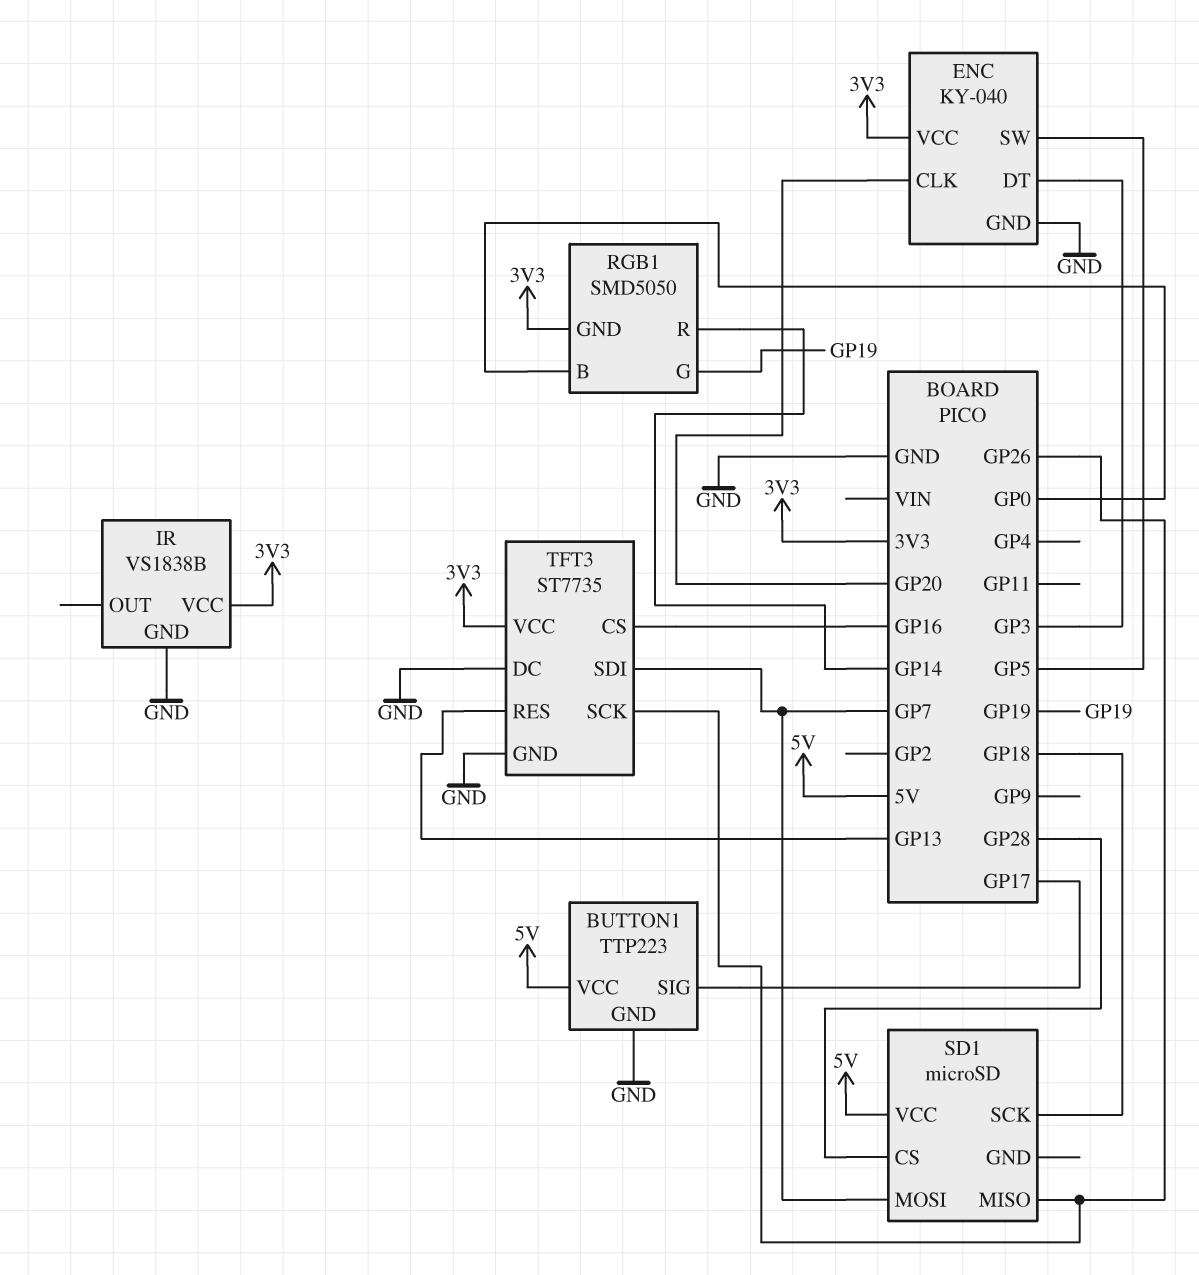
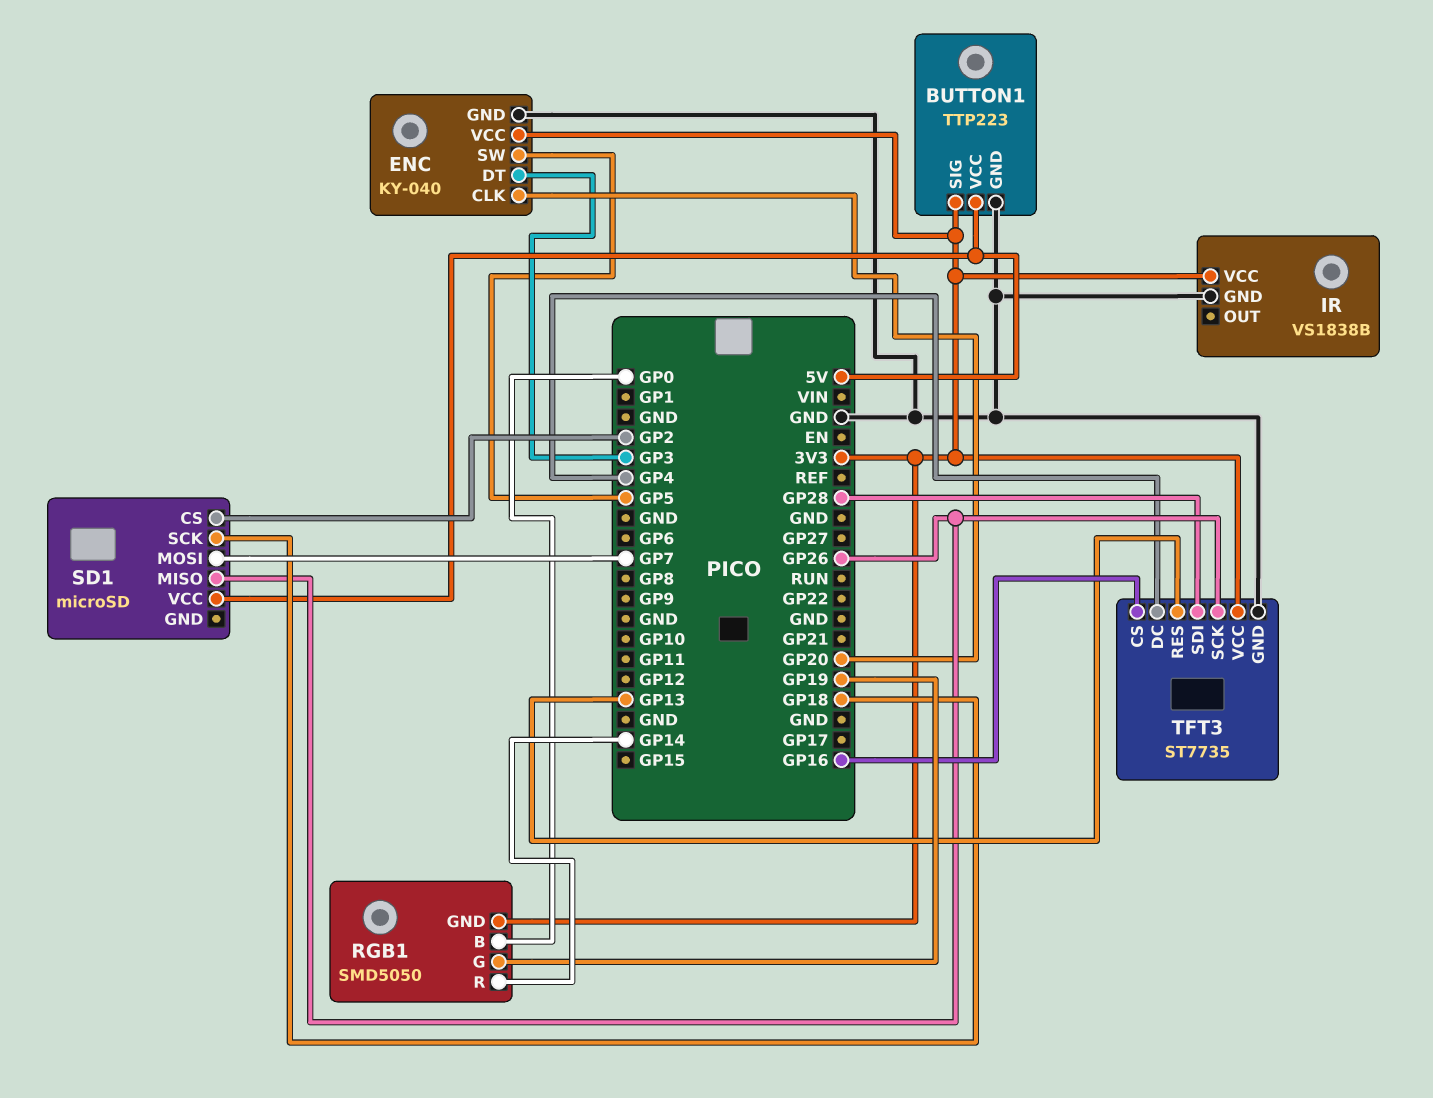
BUTTON1 pin SIG: GP17 -> 3V3
SD1 pin CS: GP28 -> GP2
TFT3 pin DC: GND -> GP4
TFT3 pin SDI: GP7 -> GP28

